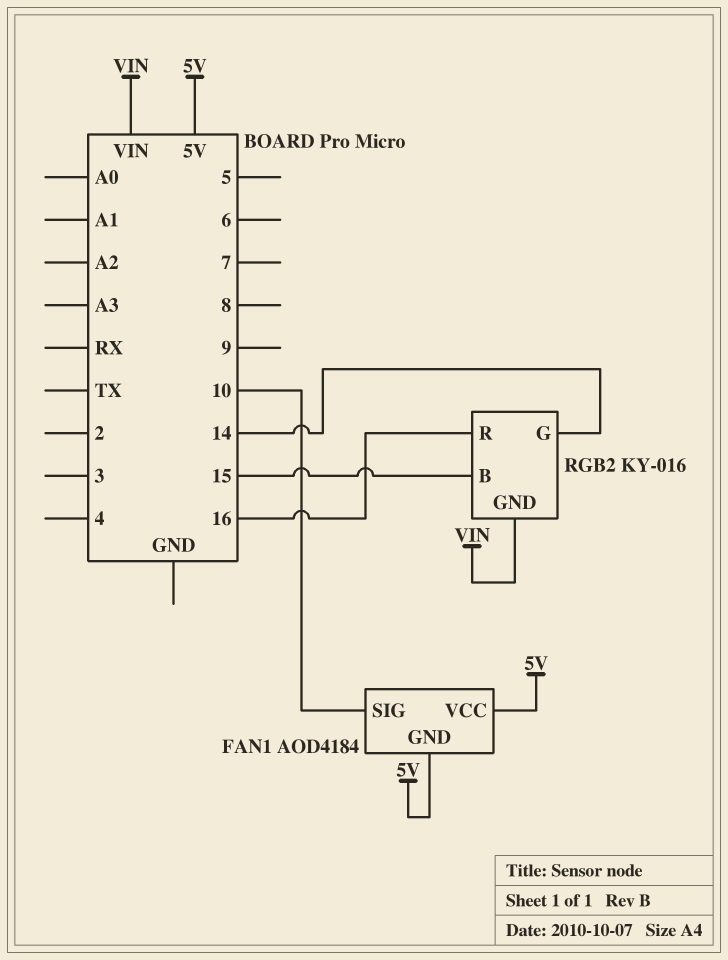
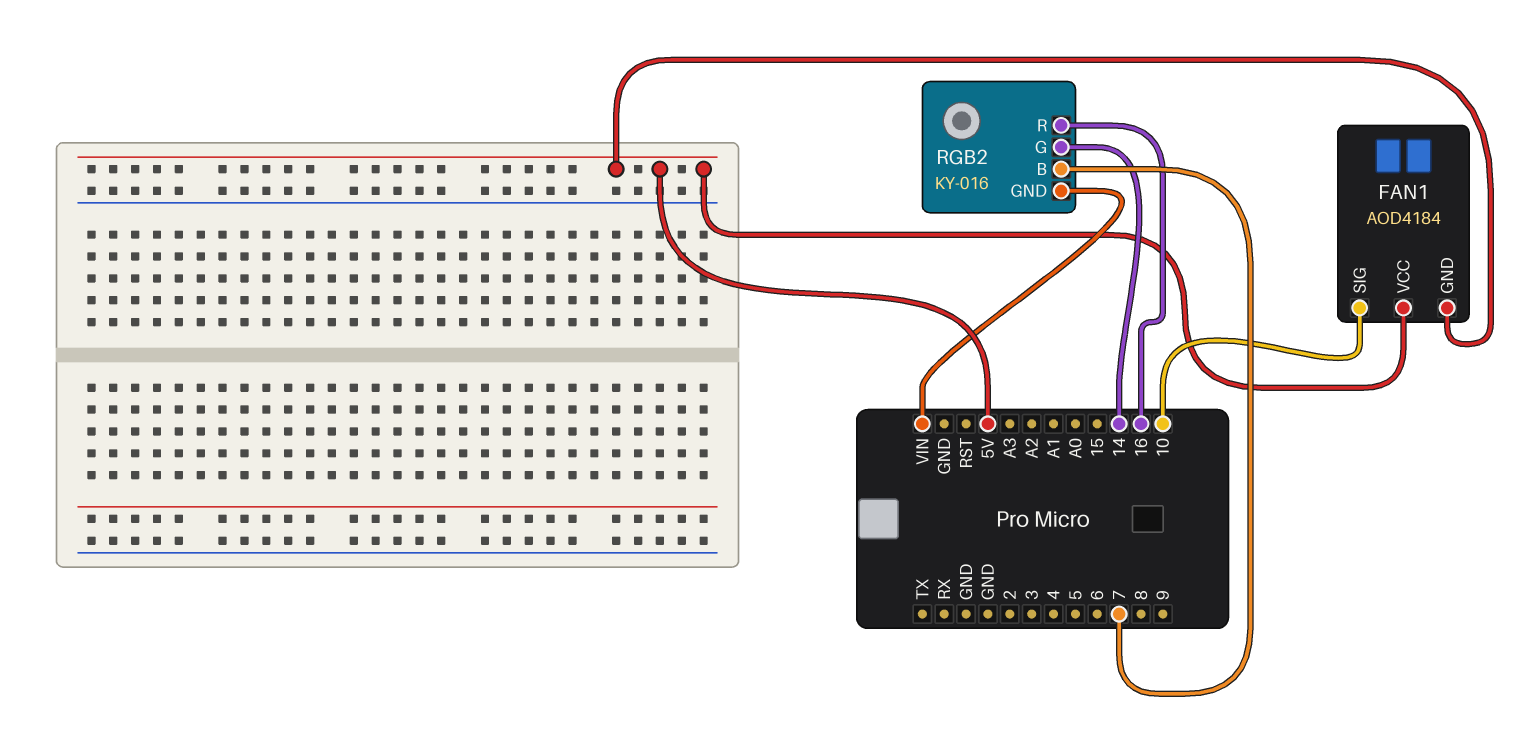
RGB2 pin B: 15 -> 7

